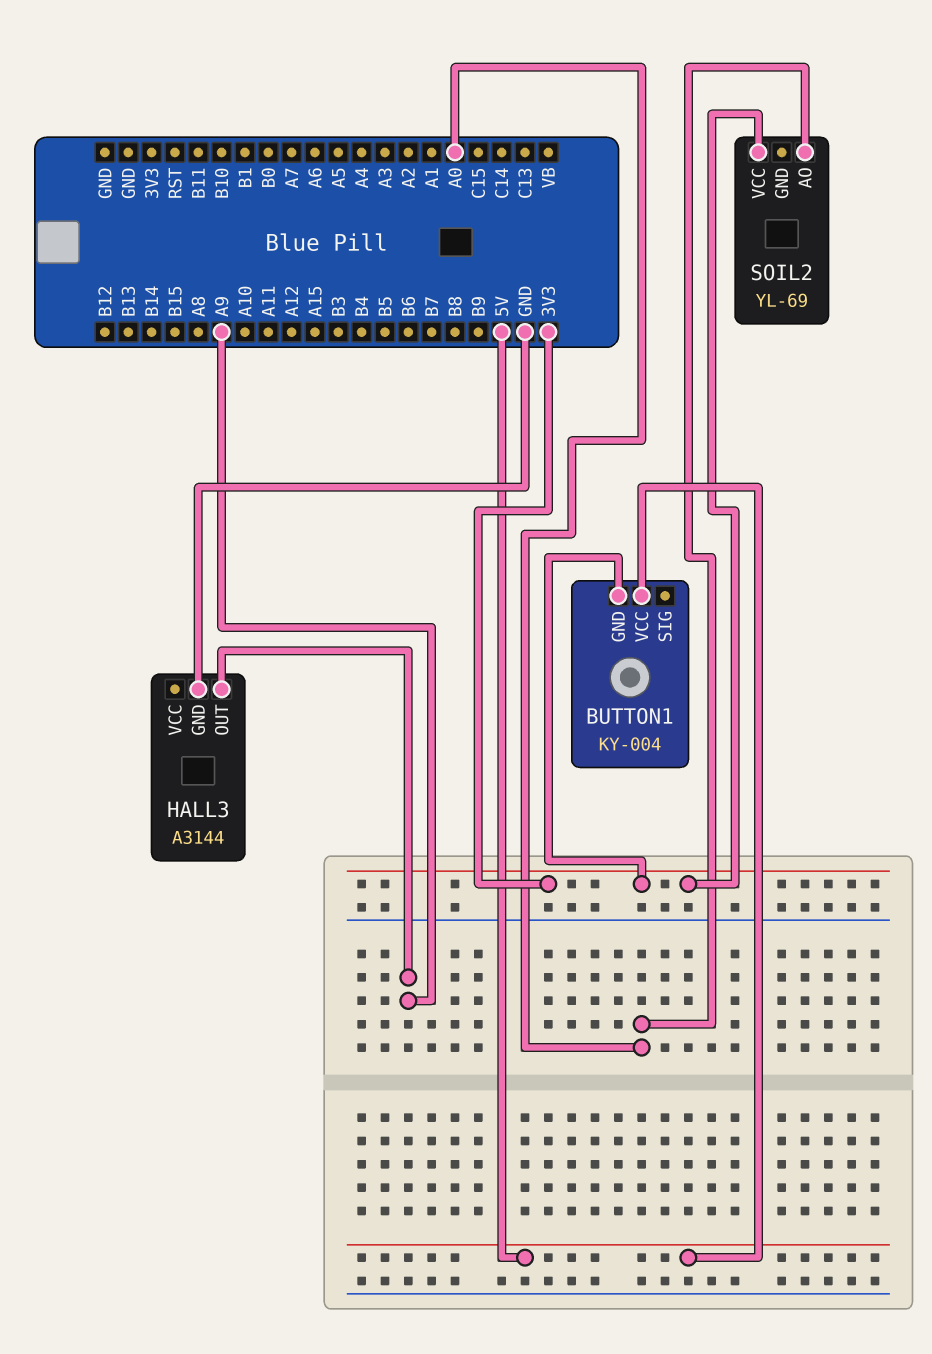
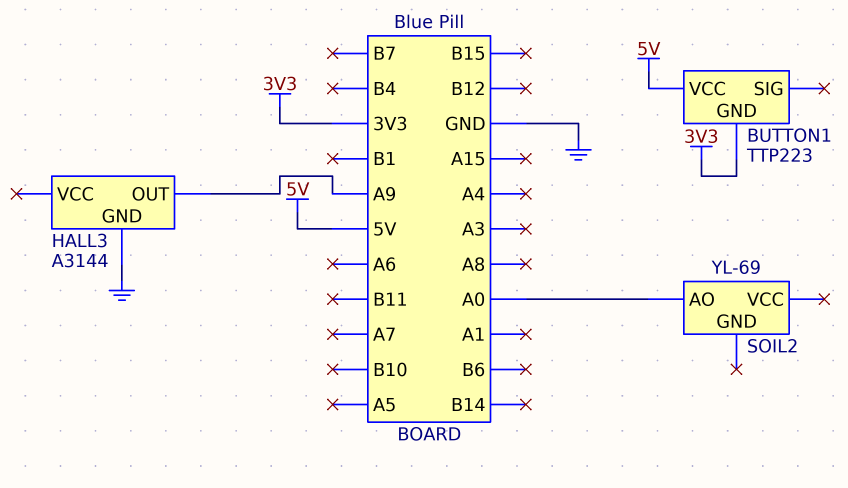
BUTTON1: KY-004 -> TTP223
SOIL2 pin VCC: 3V3 -> none

